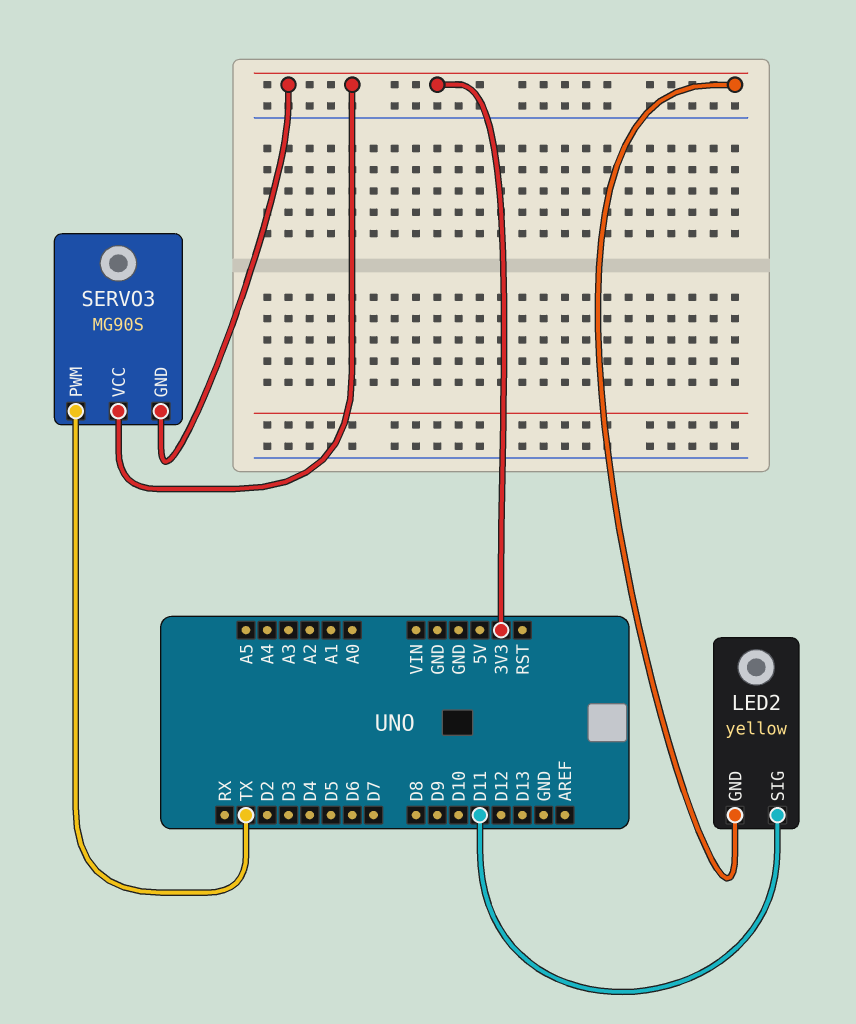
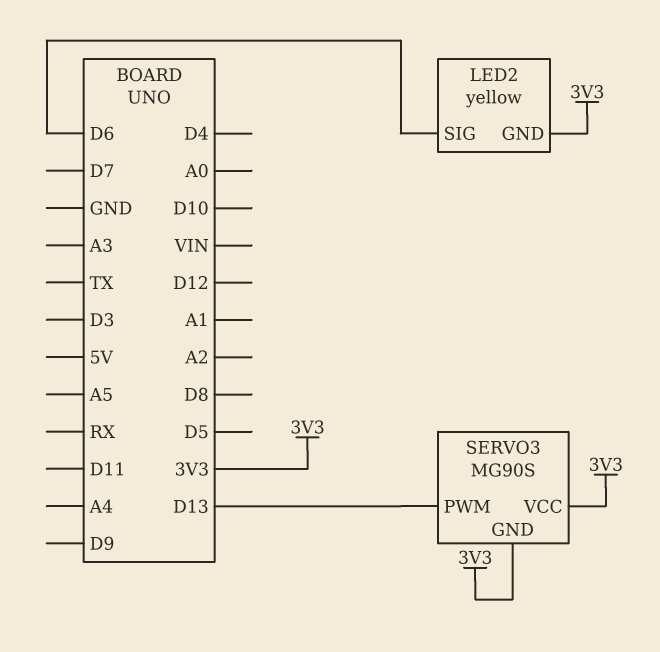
LED2 pin SIG: D11 -> D6
SERVO3 pin PWM: TX -> D13

